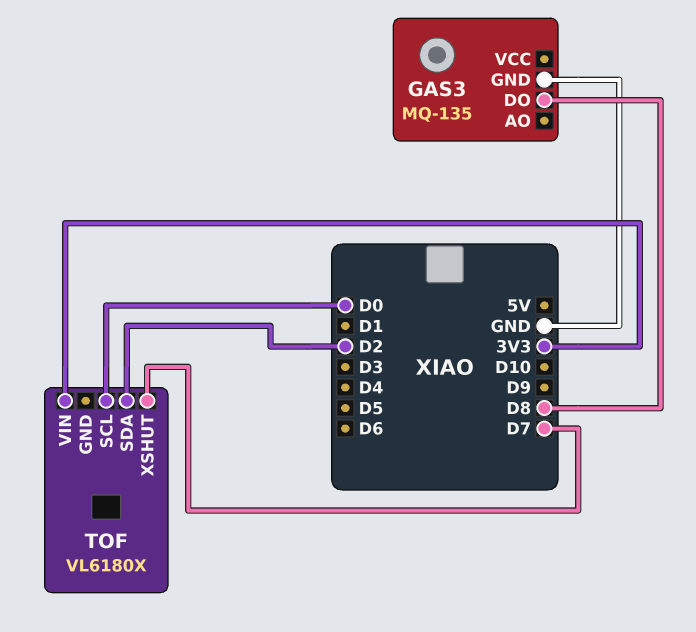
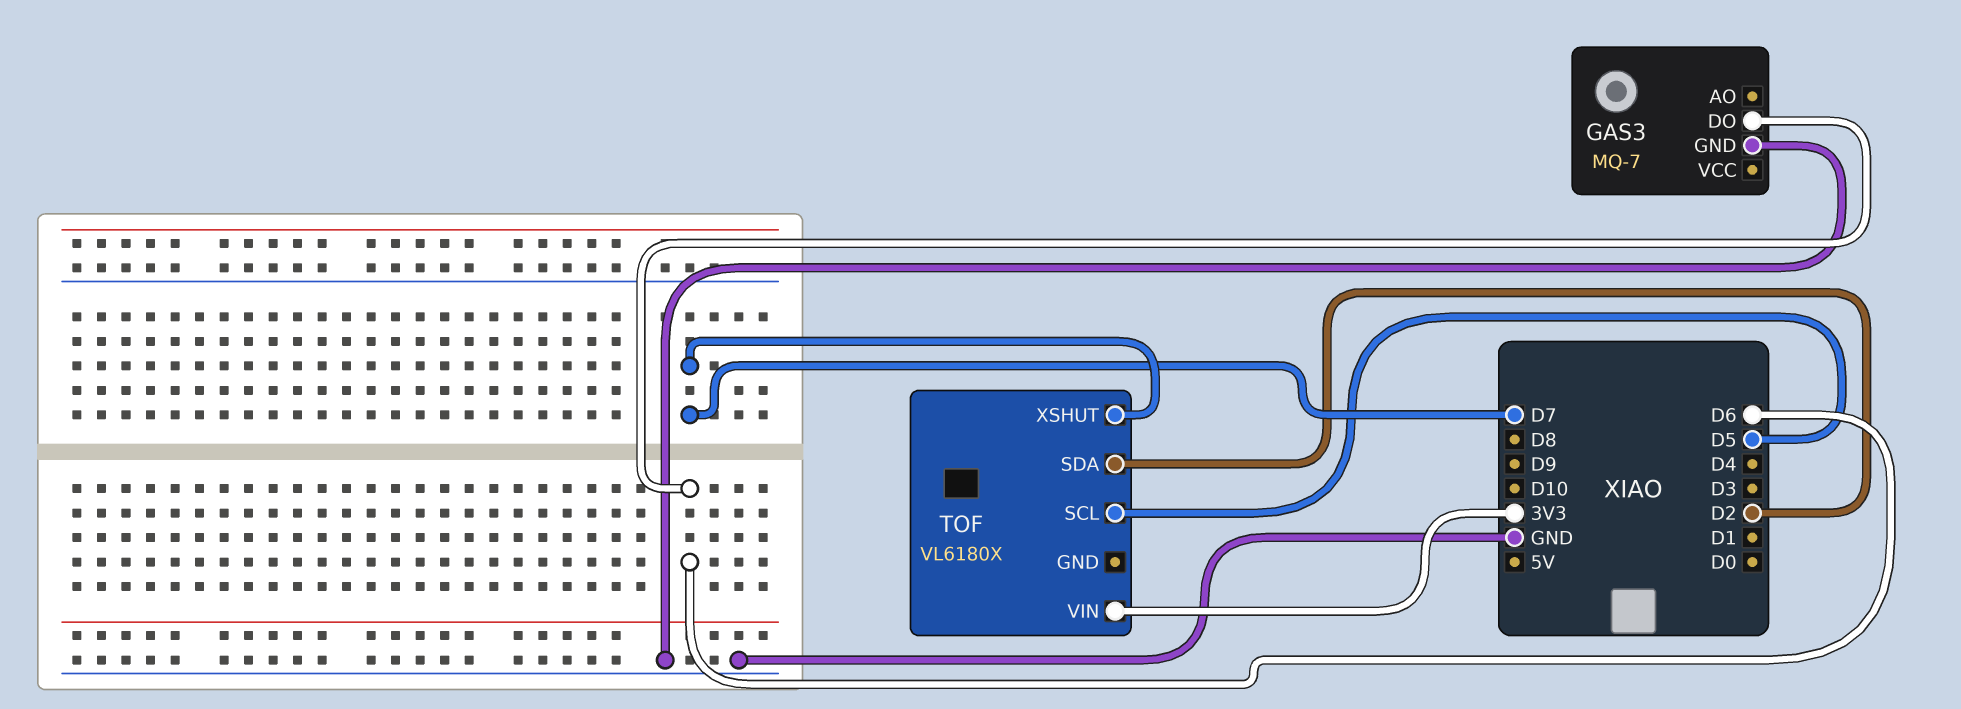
GAS3: MQ-135 -> MQ-7
GAS3 pin DO: D8 -> D6
TOF pin SCL: D0 -> D5

